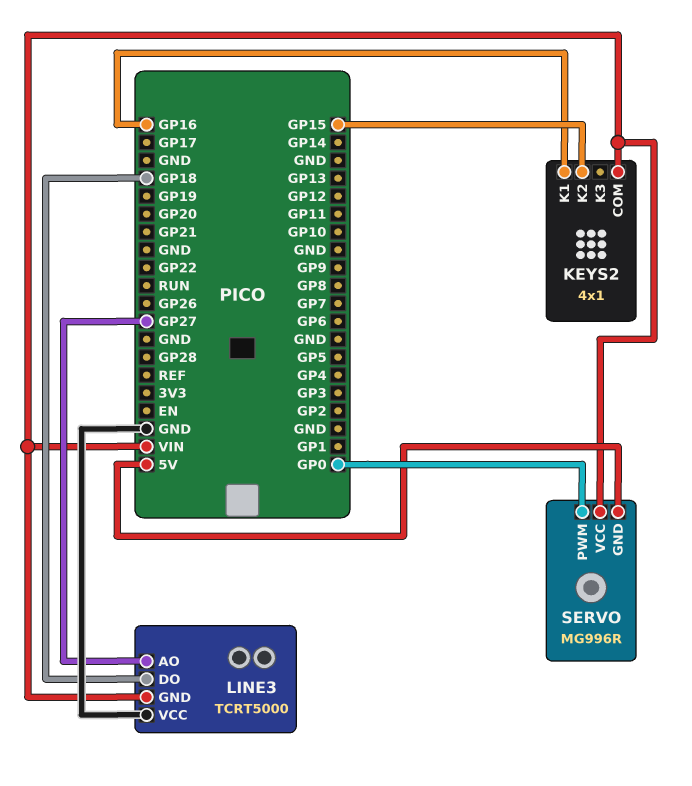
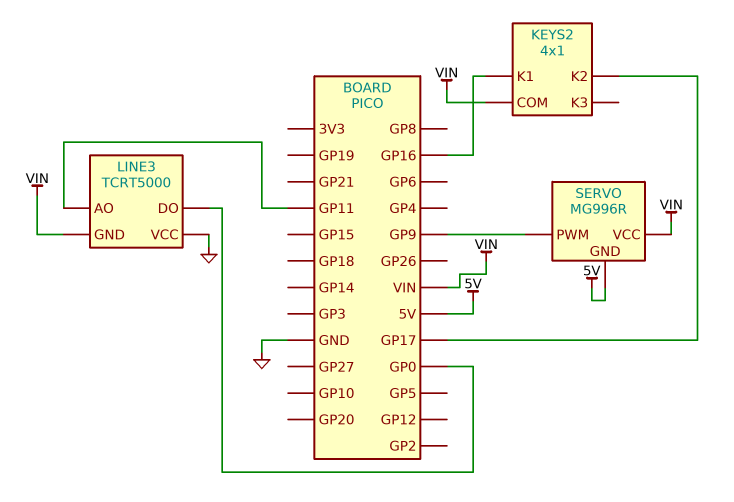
KEYS2 pin K2: GP15 -> GP17
LINE3 pin AO: GP27 -> GP11
LINE3 pin DO: GP18 -> GP0
SERVO pin PWM: GP0 -> GP9

